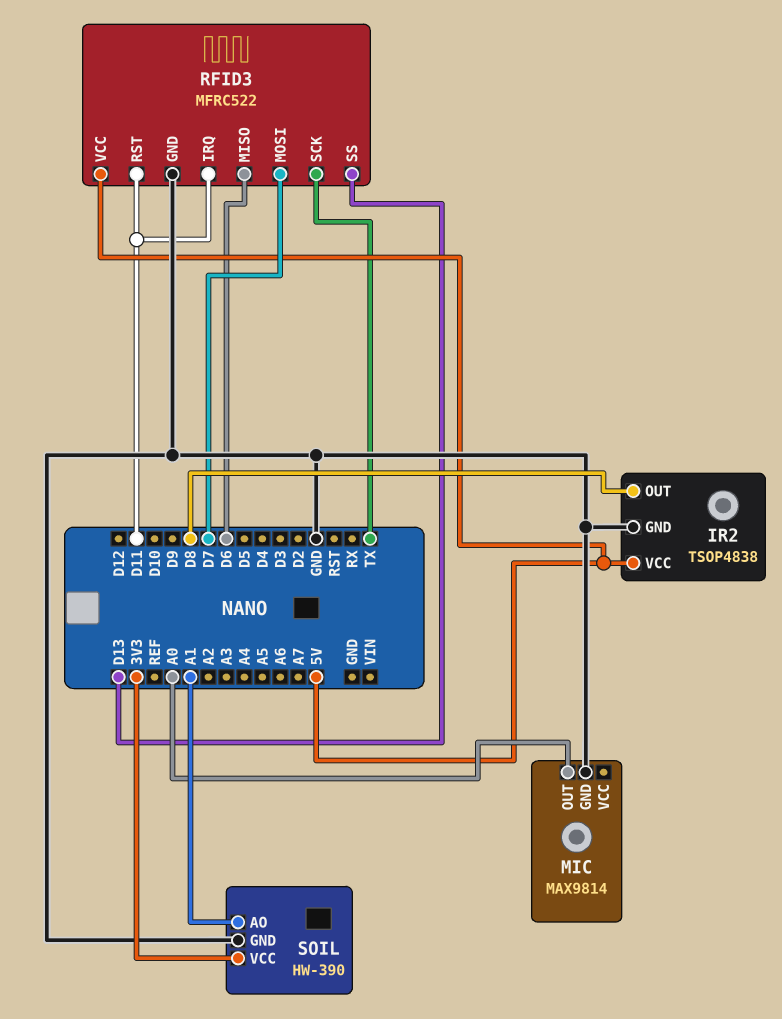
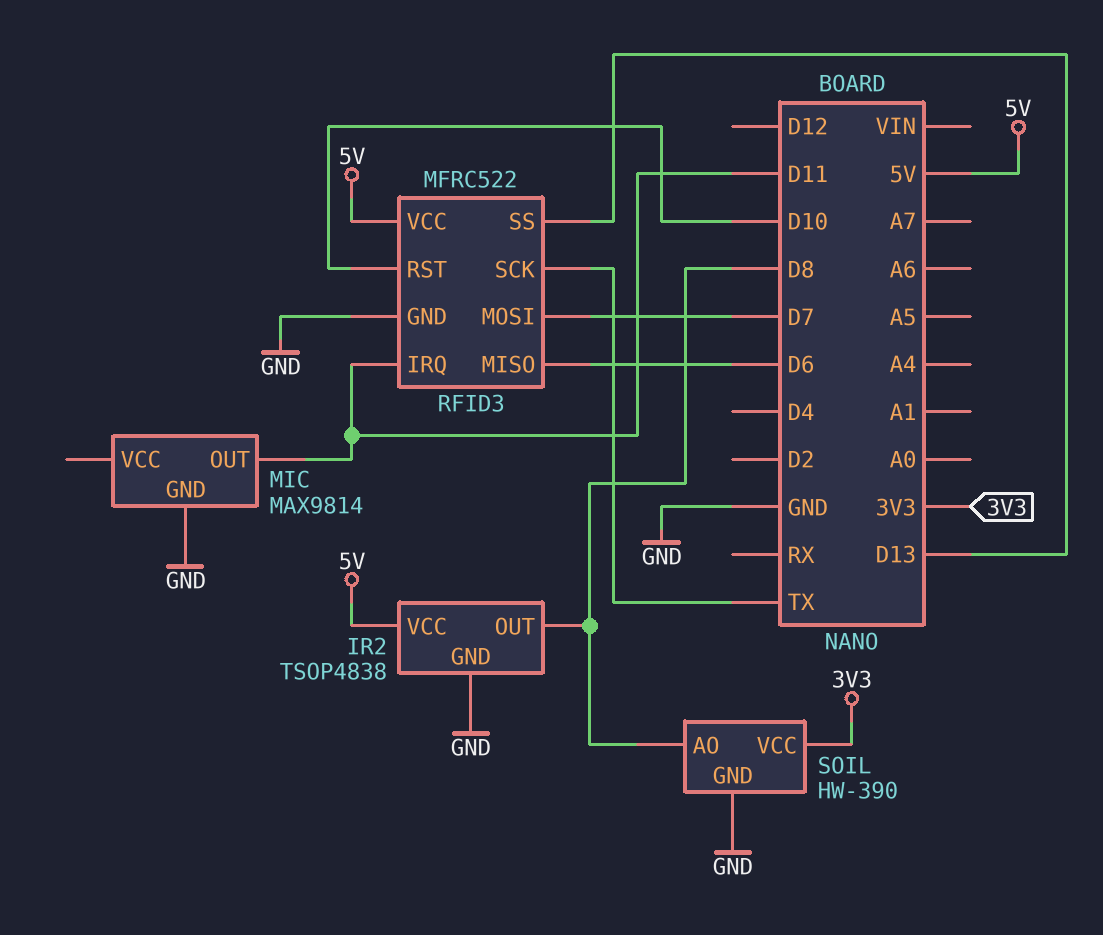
MIC pin OUT: A0 -> D11
RFID3 pin RST: D11 -> D10
SOIL pin AO: A1 -> D8

